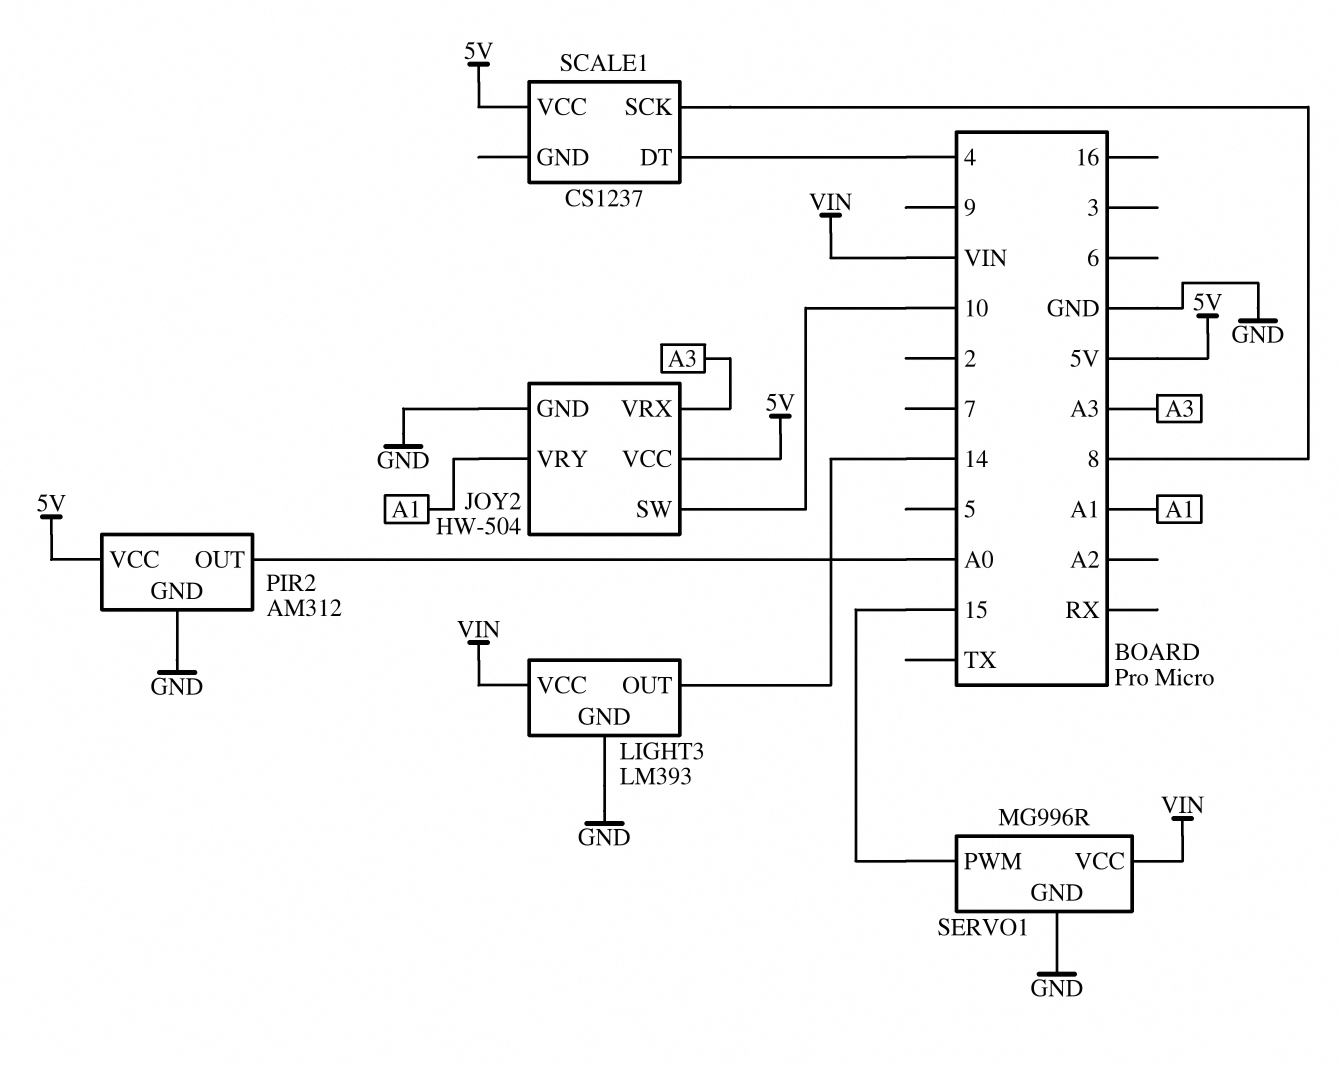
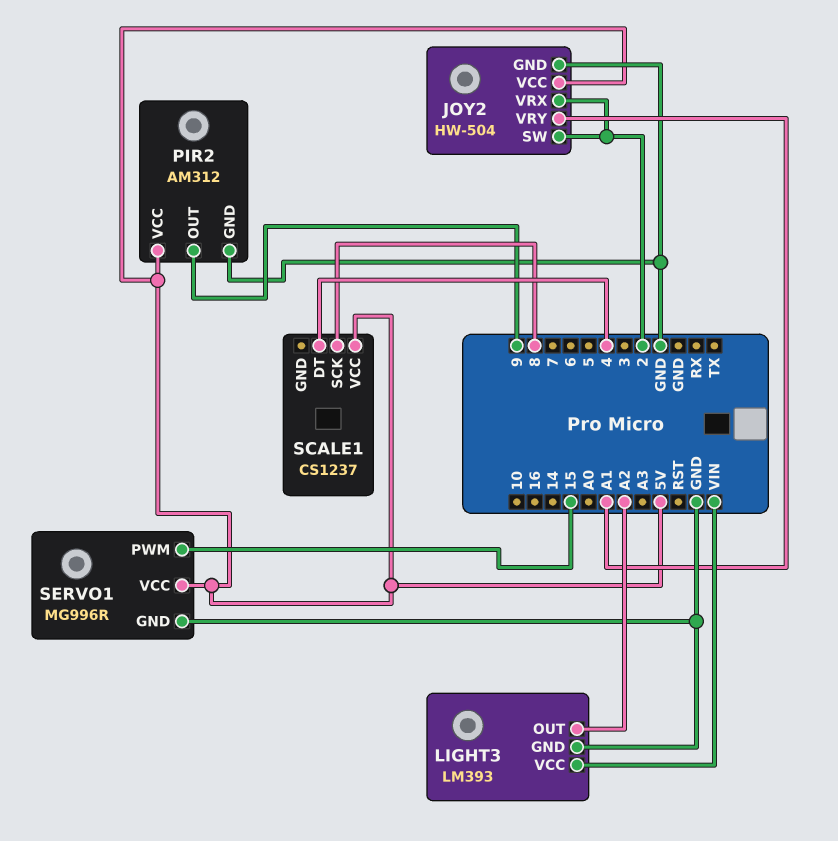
JOY2 pin SW: 10 -> 2
JOY2 pin VRX: A3 -> 2
LIGHT3 pin OUT: 14 -> A2
PIR2 pin OUT: A0 -> 9
SERVO1 pin VCC: VIN -> 5V

